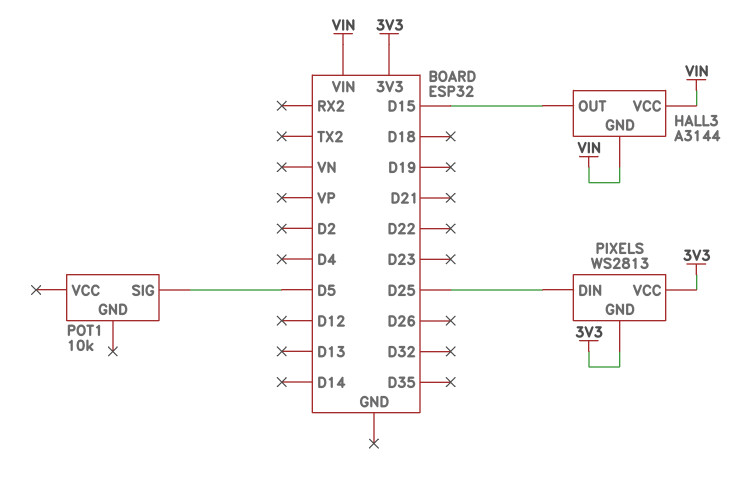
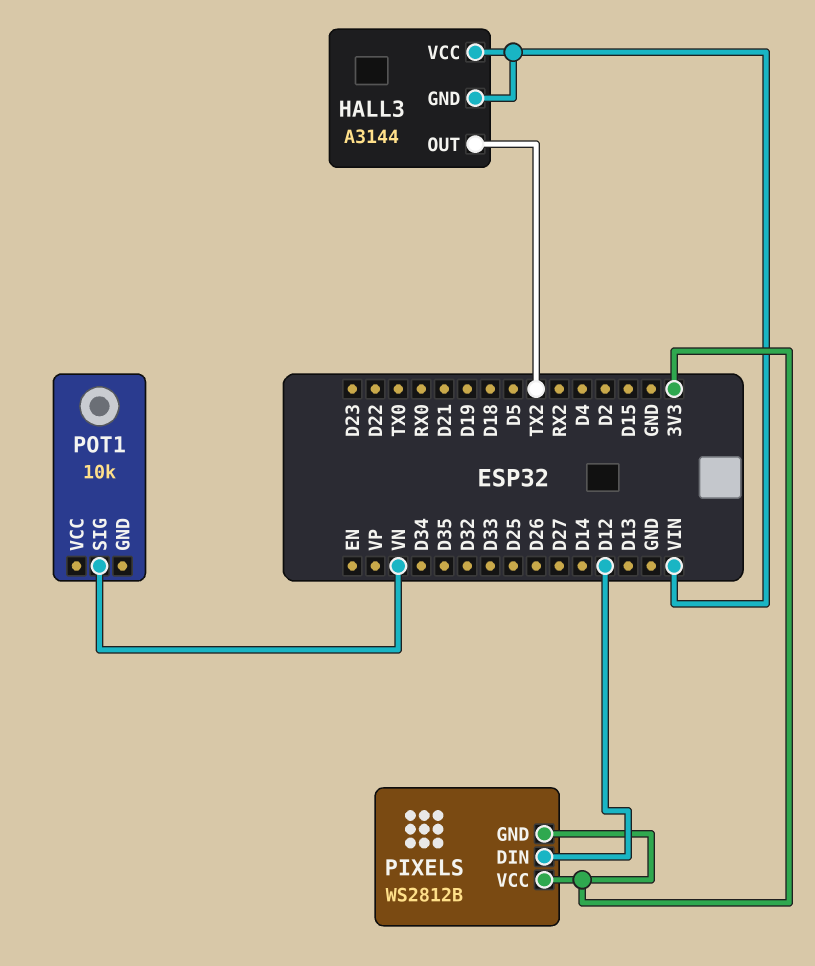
HALL3 pin OUT: D15 -> TX2
PIXELS: WS2813 -> WS2812B
PIXELS pin DIN: D25 -> D12
POT1 pin SIG: D5 -> VN

